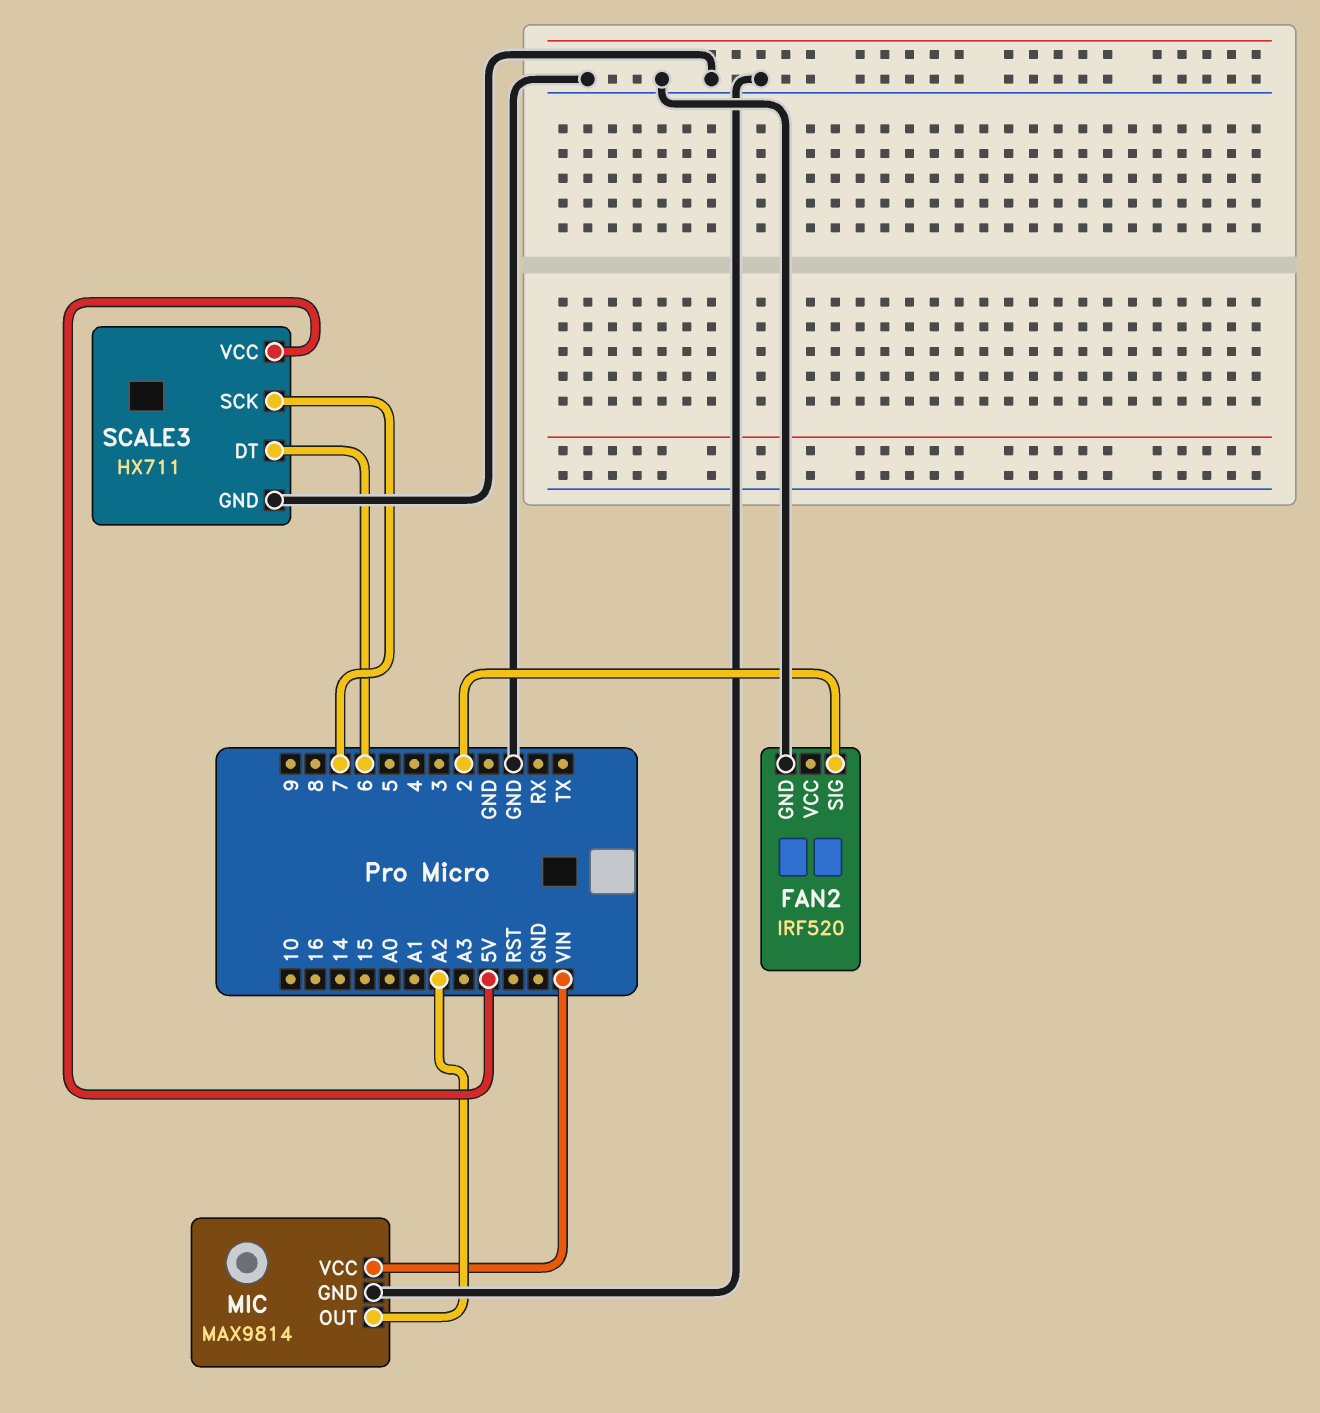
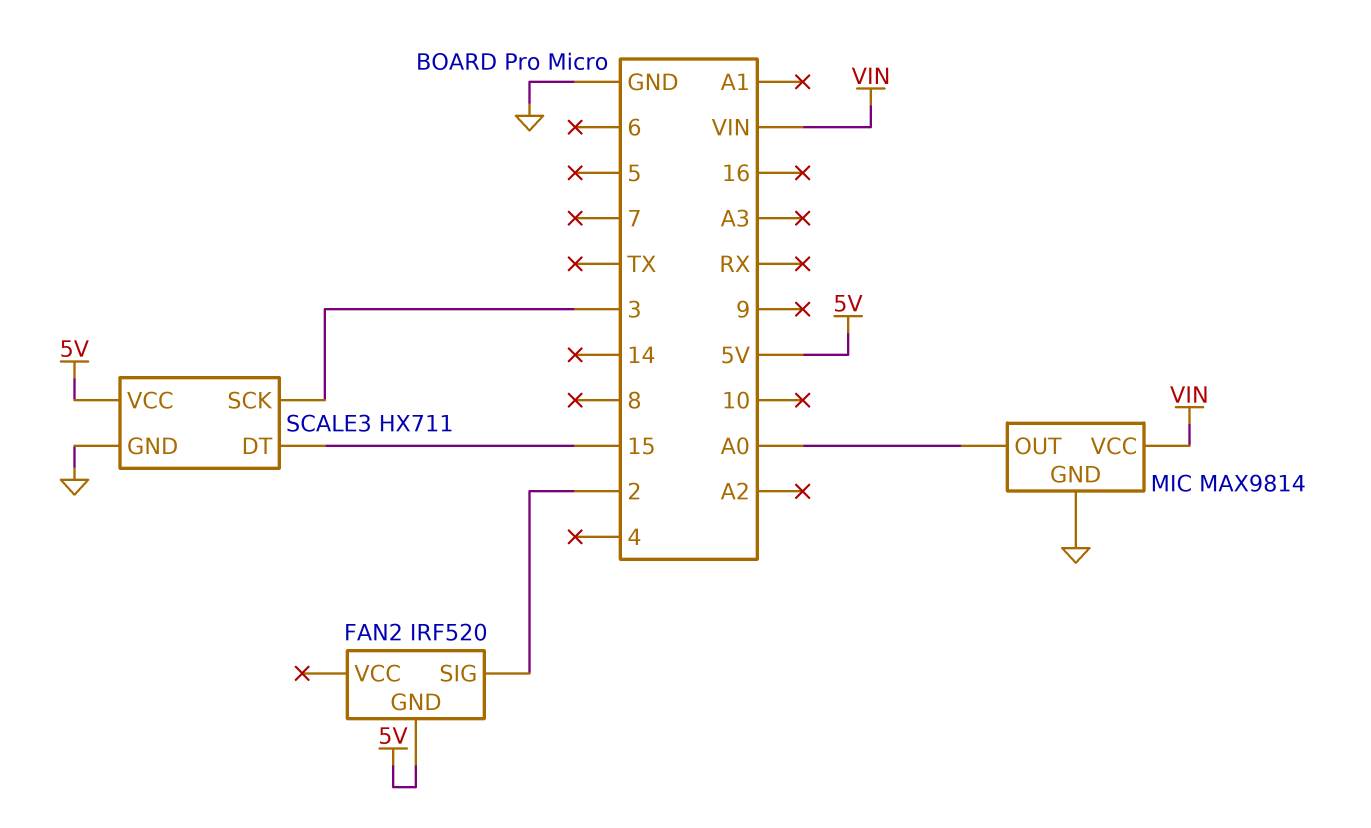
FAN2 pin GND: GND -> 5V
MIC pin OUT: A2 -> A0
SCALE3 pin DT: 6 -> 15
SCALE3 pin SCK: 7 -> 3

